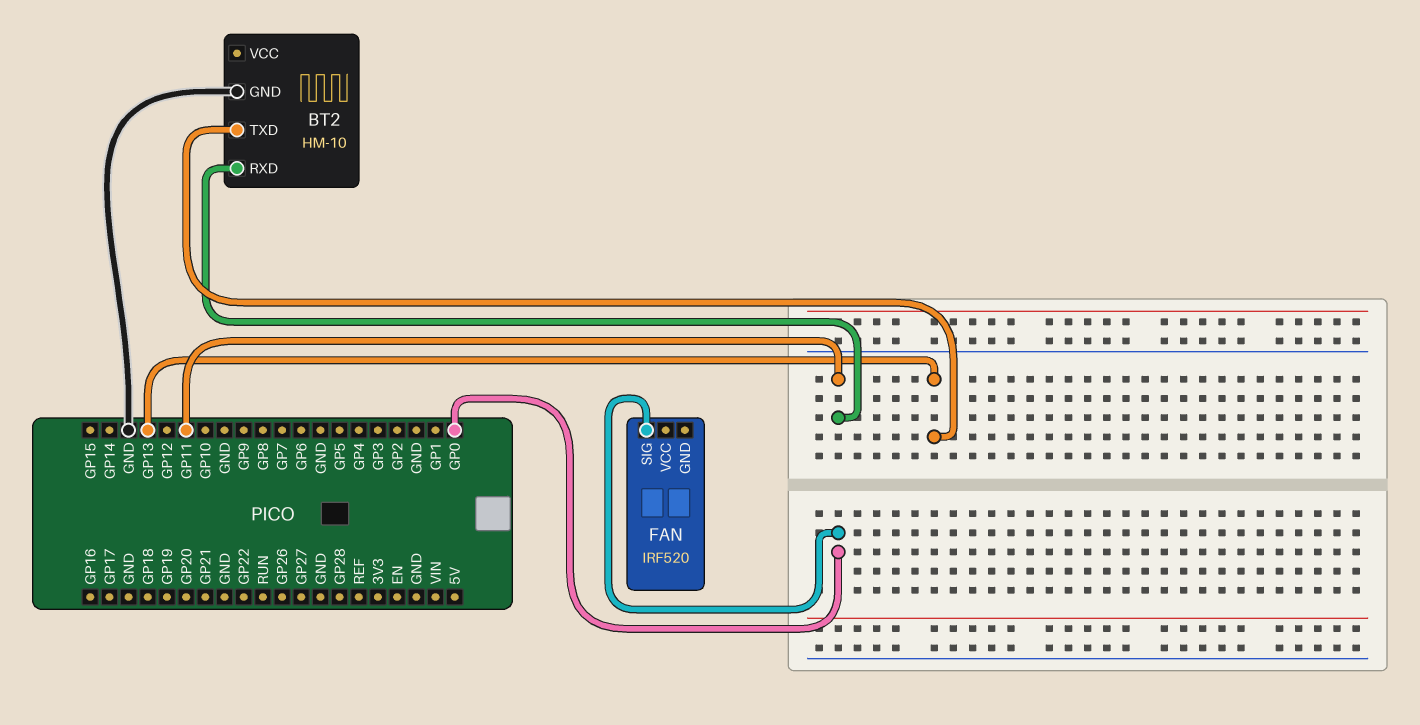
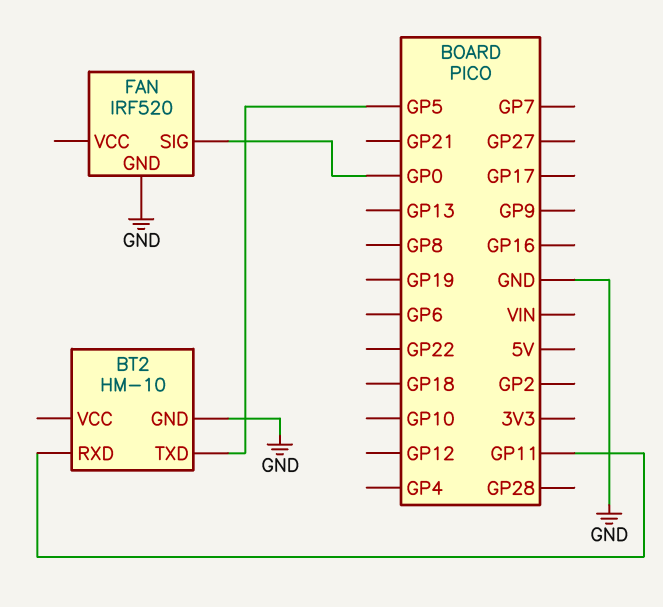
BT2 pin TXD: GP13 -> GP5
FAN pin GND: none -> GND

